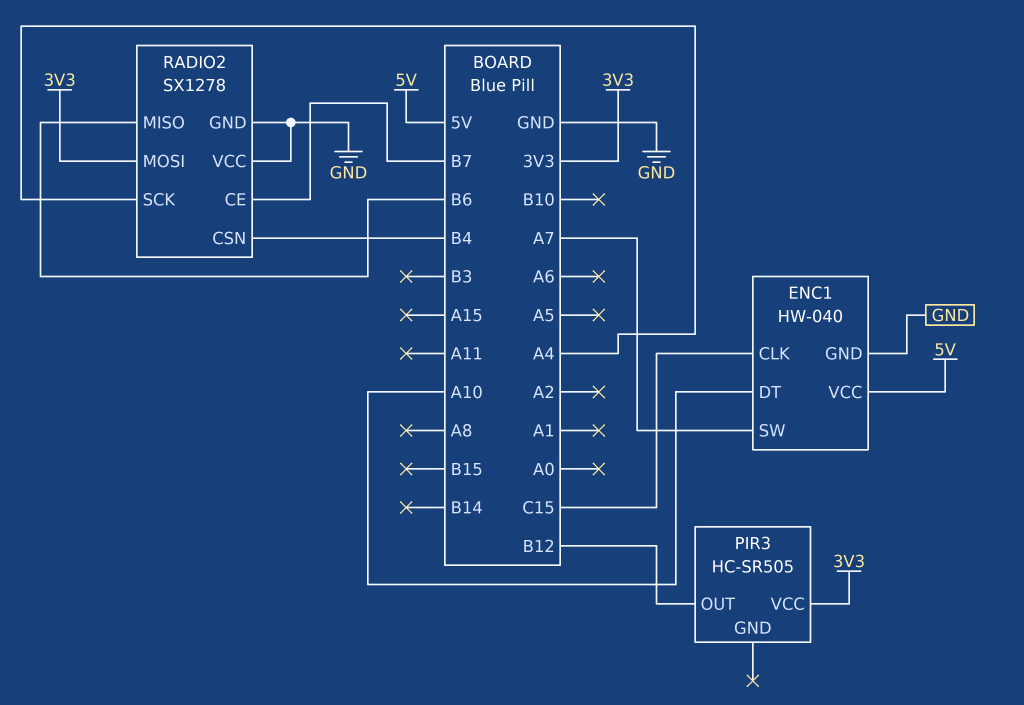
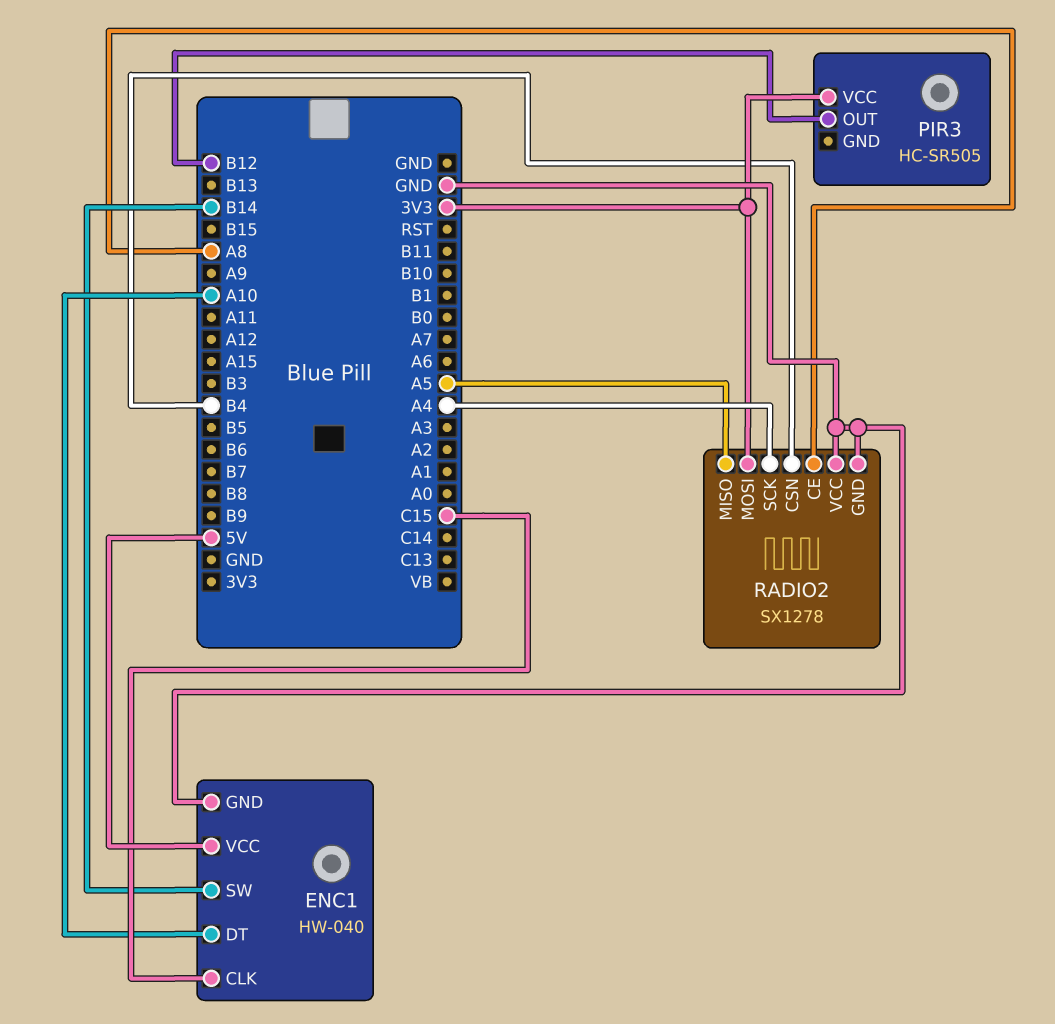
ENC1 pin SW: A7 -> B14
RADIO2 pin CE: B7 -> A8
RADIO2 pin MISO: B6 -> A5

